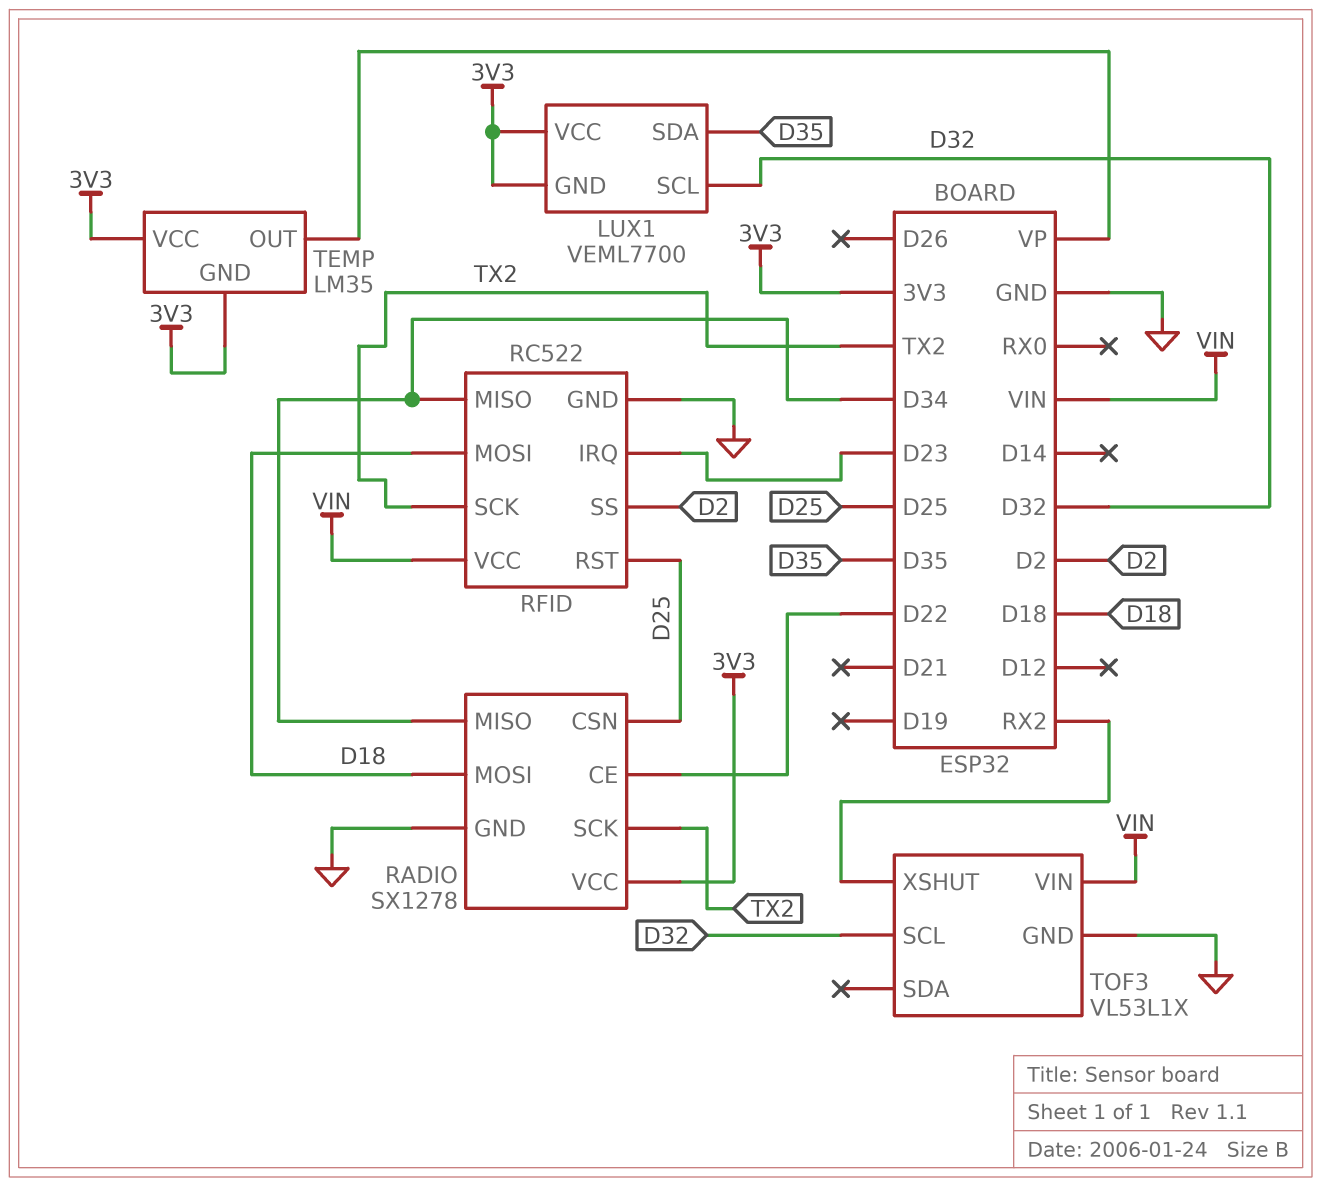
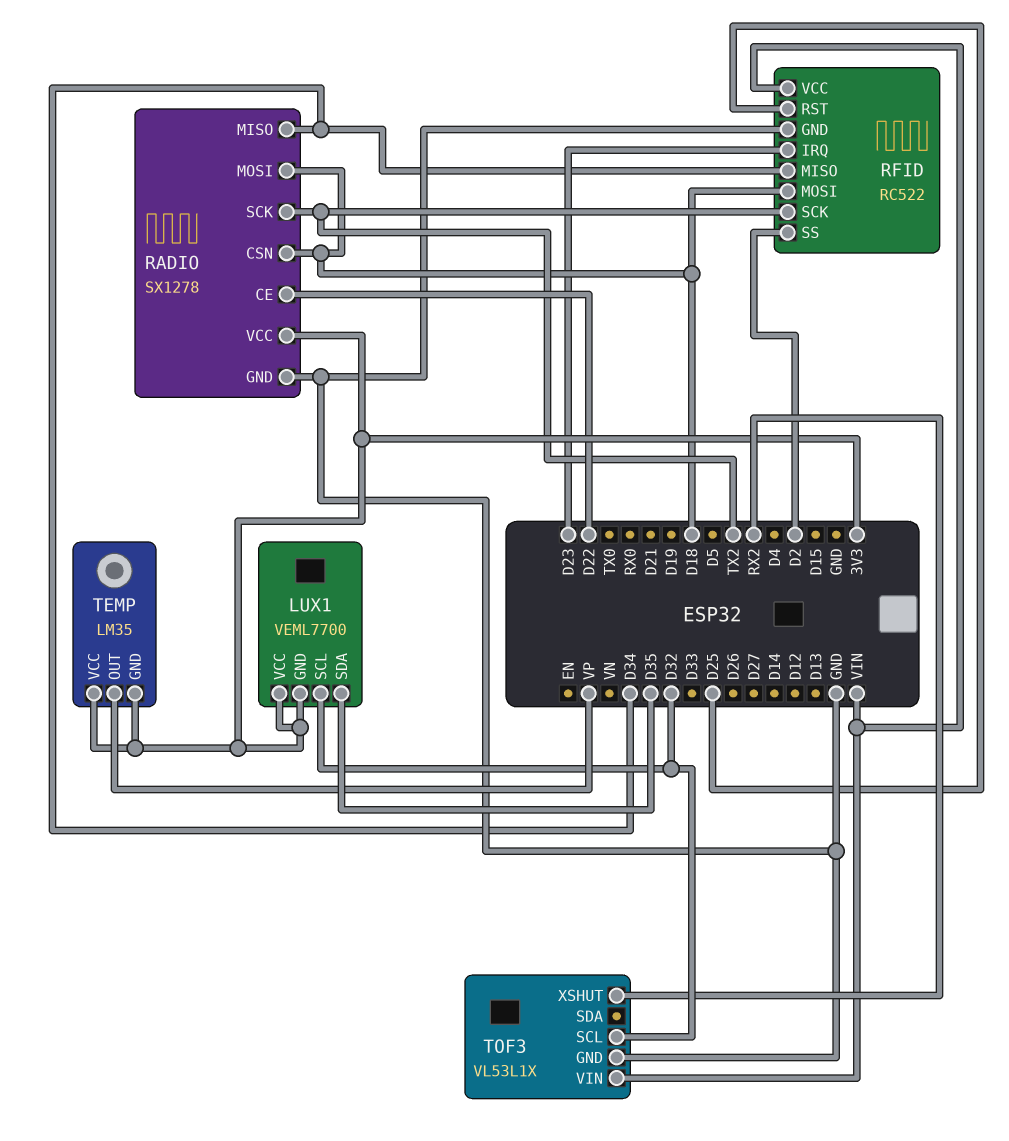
RADIO pin CSN: D25 -> D18

